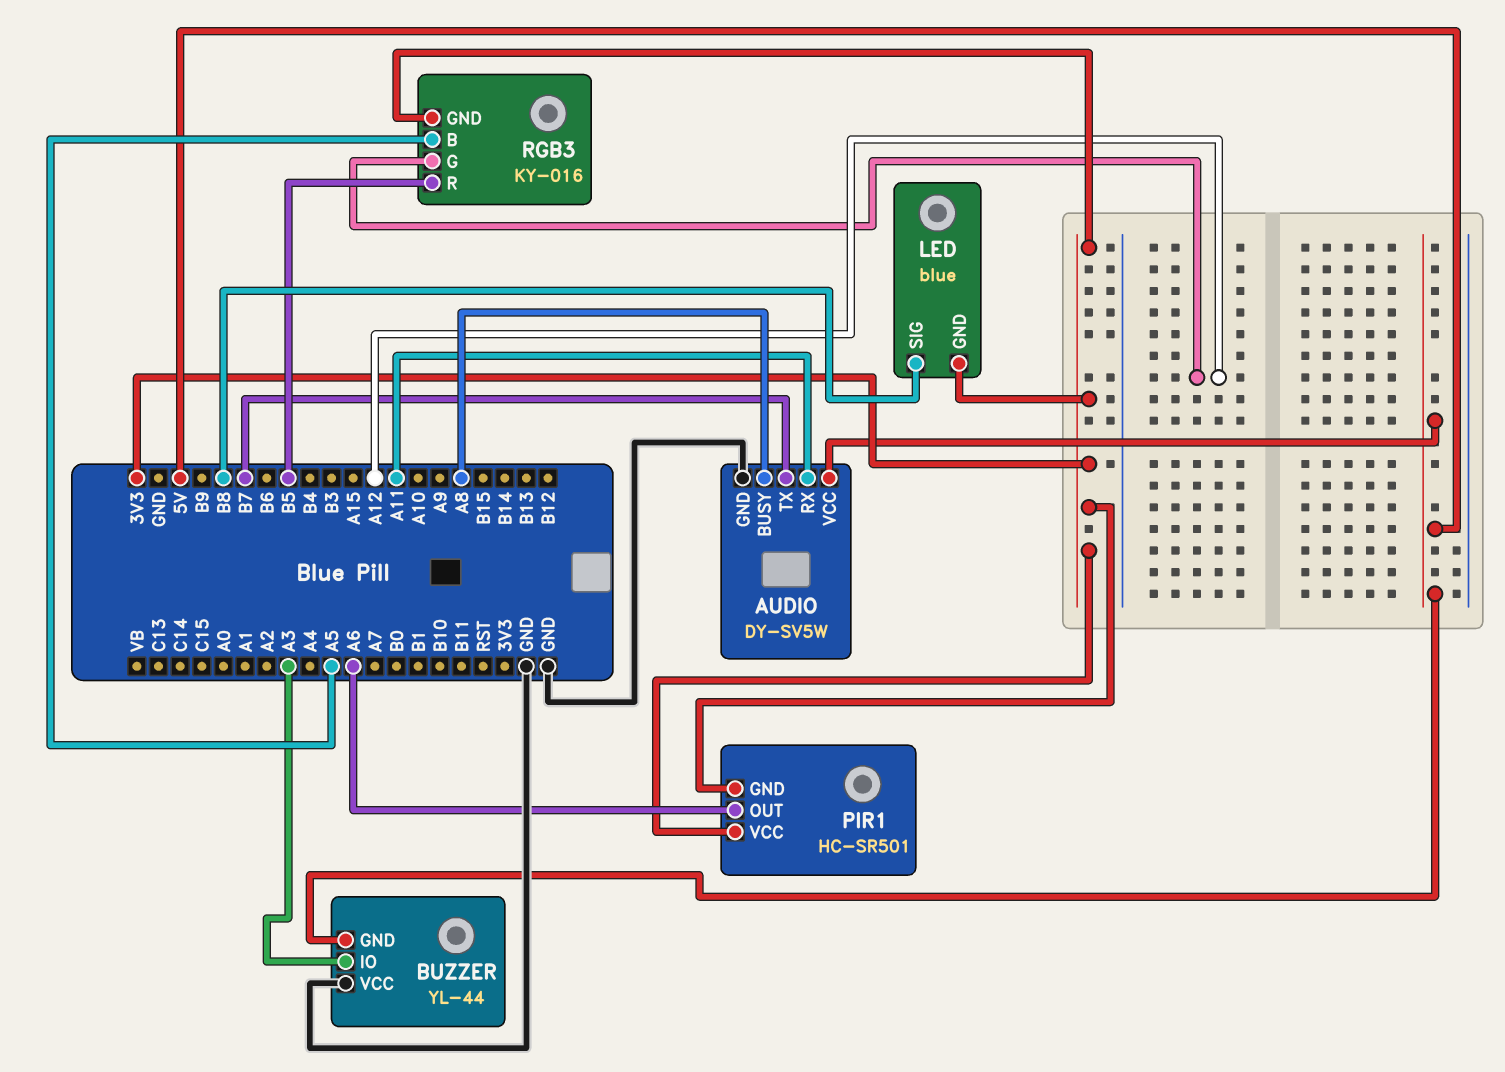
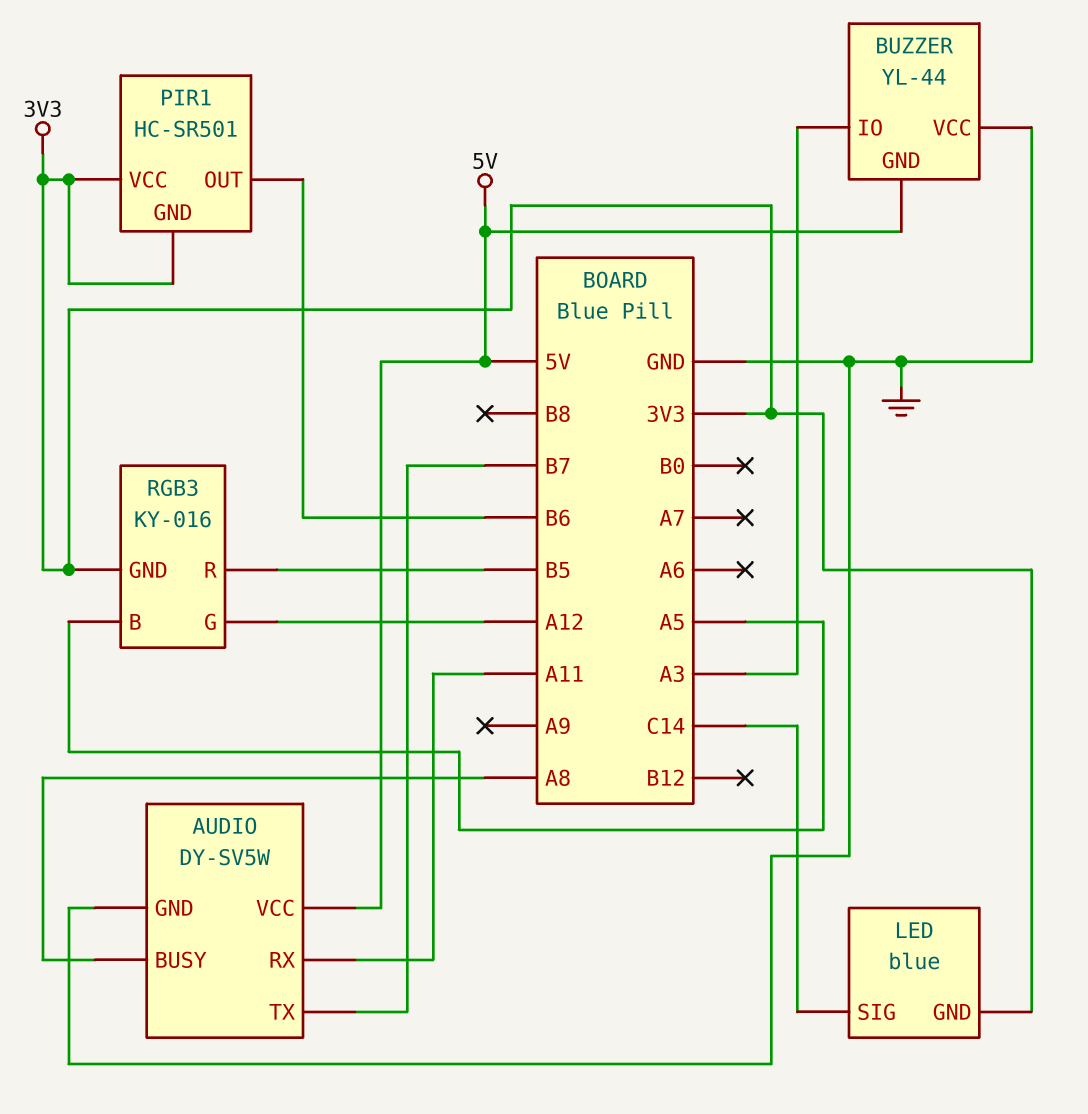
LED pin SIG: B8 -> C14
PIR1 pin OUT: A6 -> B6

